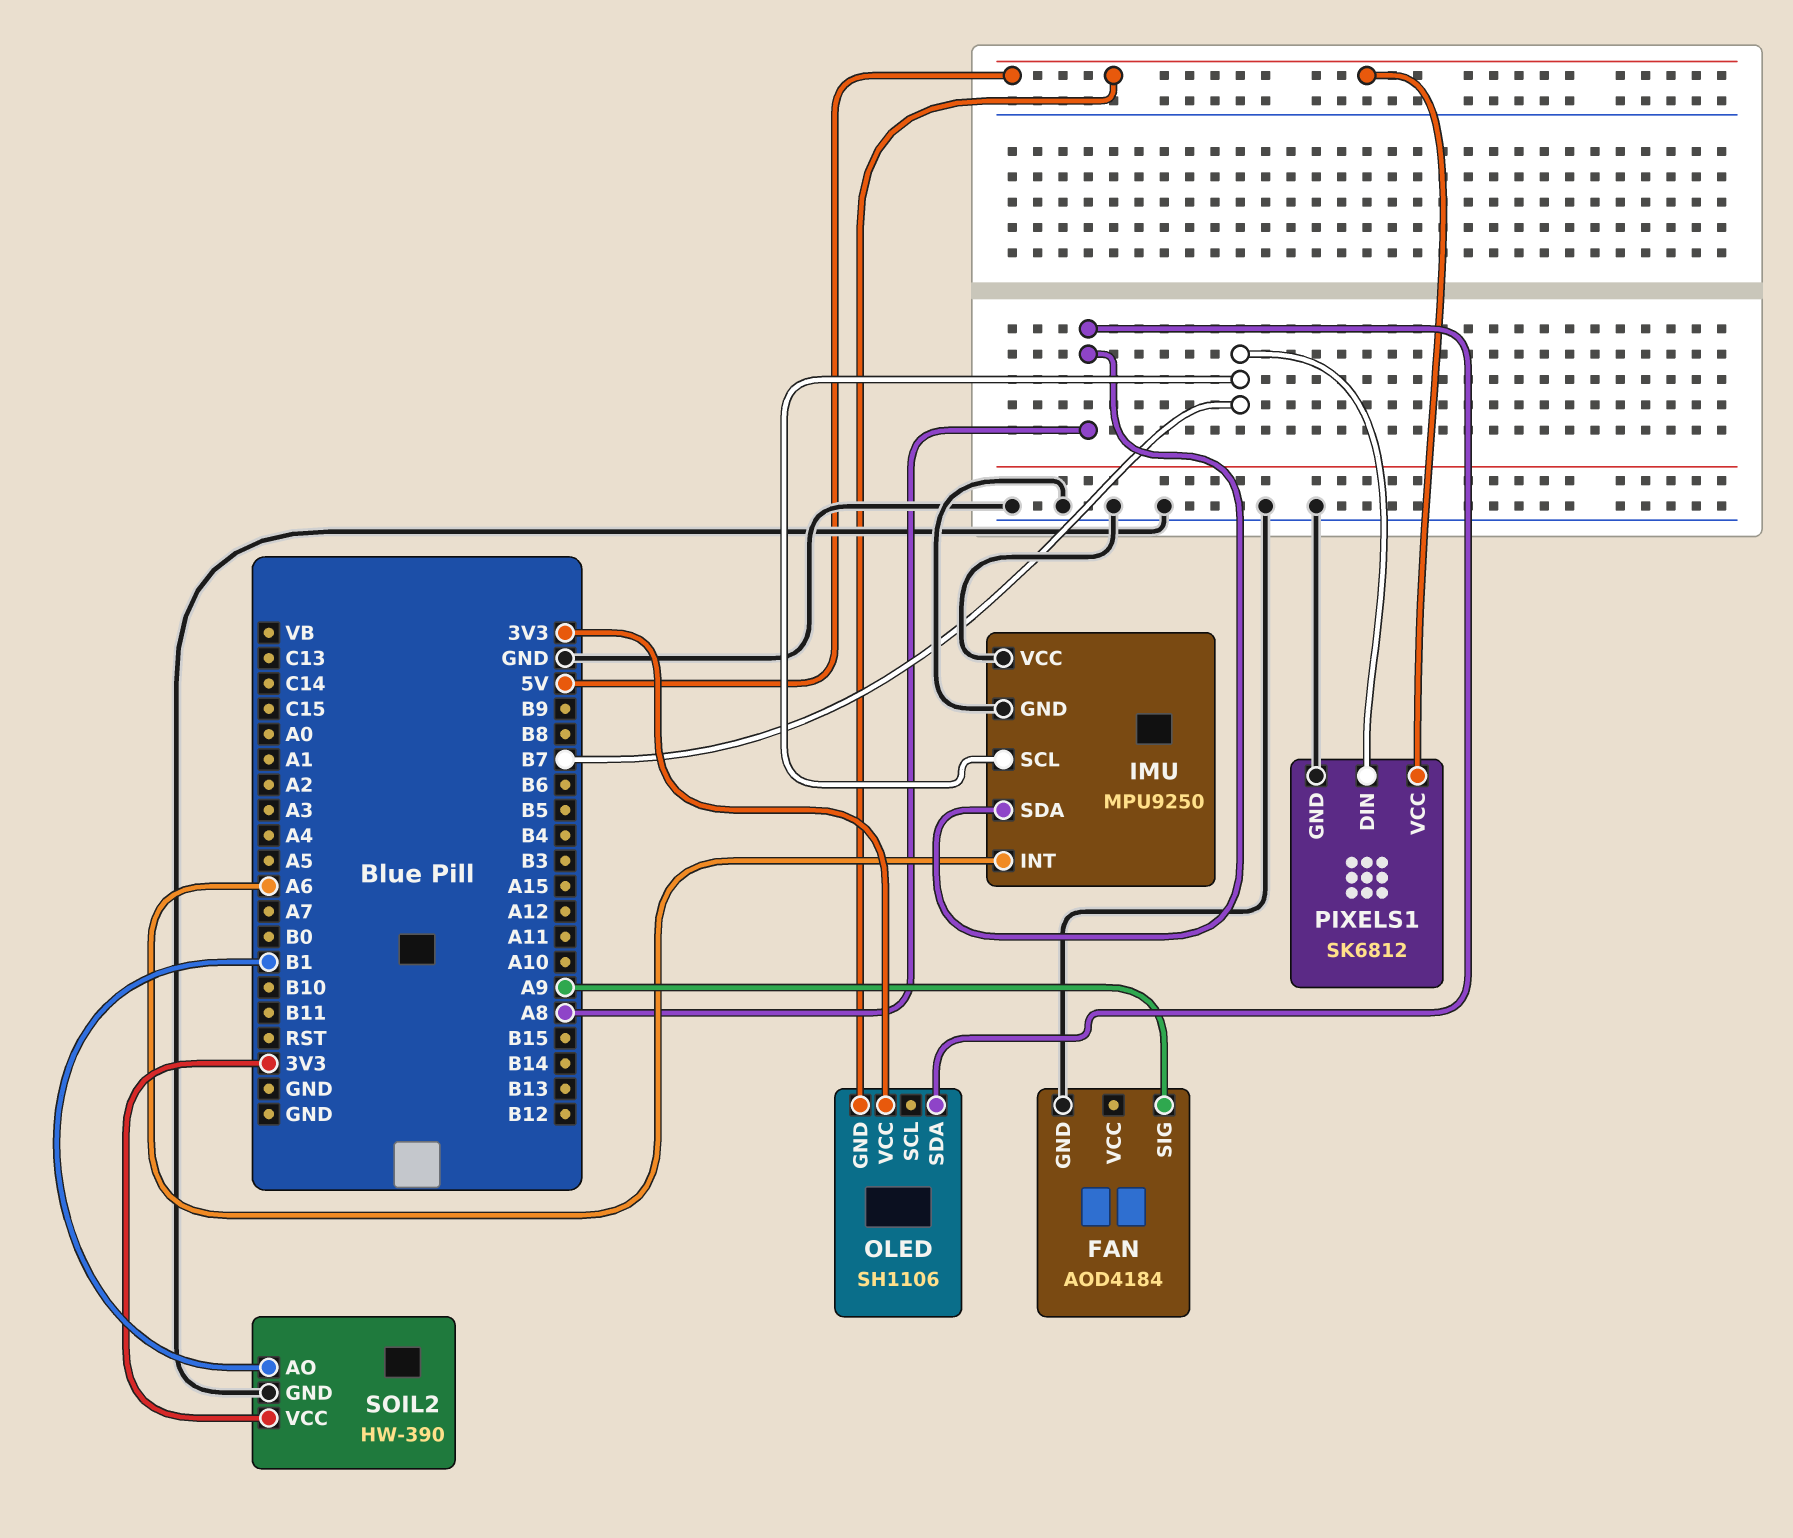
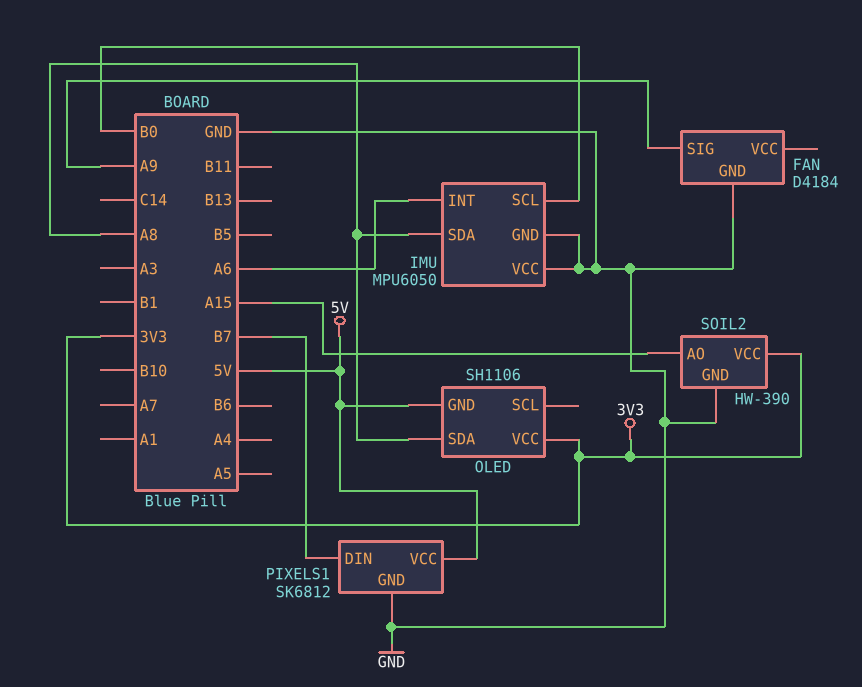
FAN: AOD4184 -> D4184
IMU: MPU9250 -> MPU6050
IMU pin SCL: B7 -> B0
SOIL2 pin AO: B1 -> A15

